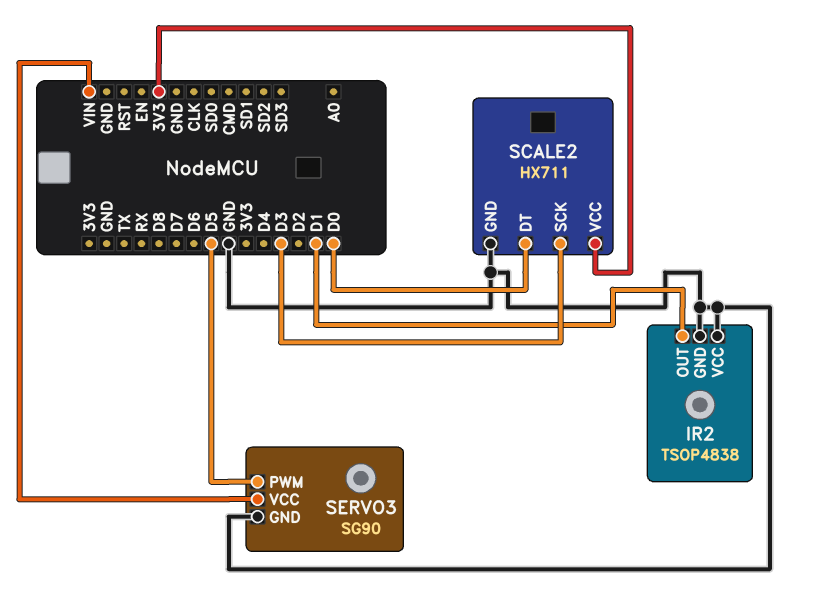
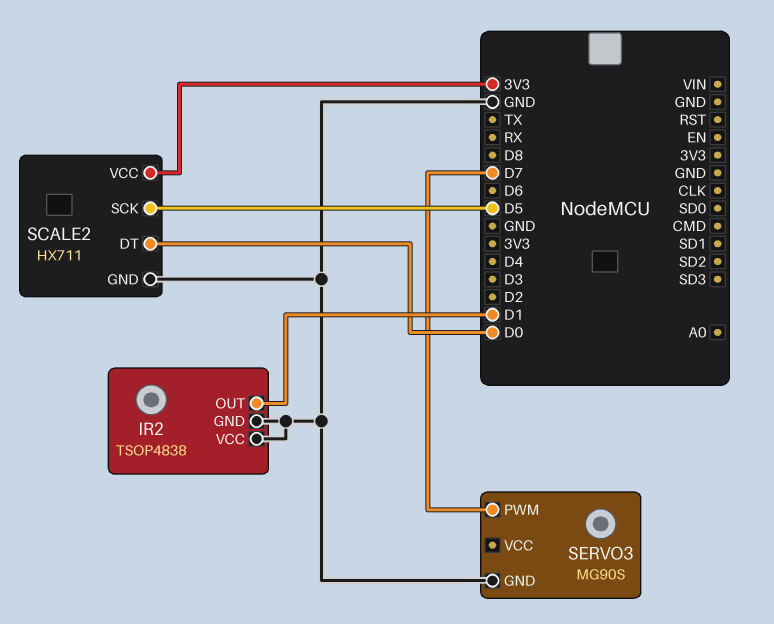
SCALE2 pin SCK: D3 -> D5
SERVO3: SG90 -> MG90S
SERVO3 pin PWM: D5 -> D7
SERVO3 pin VCC: VIN -> none

